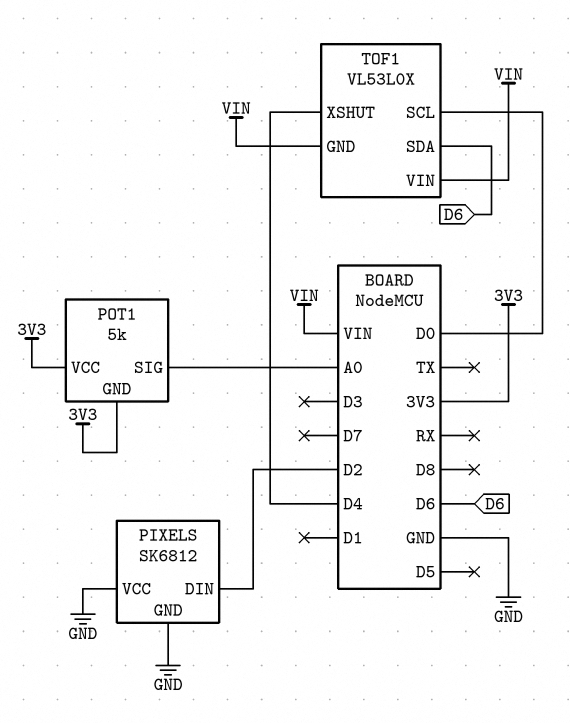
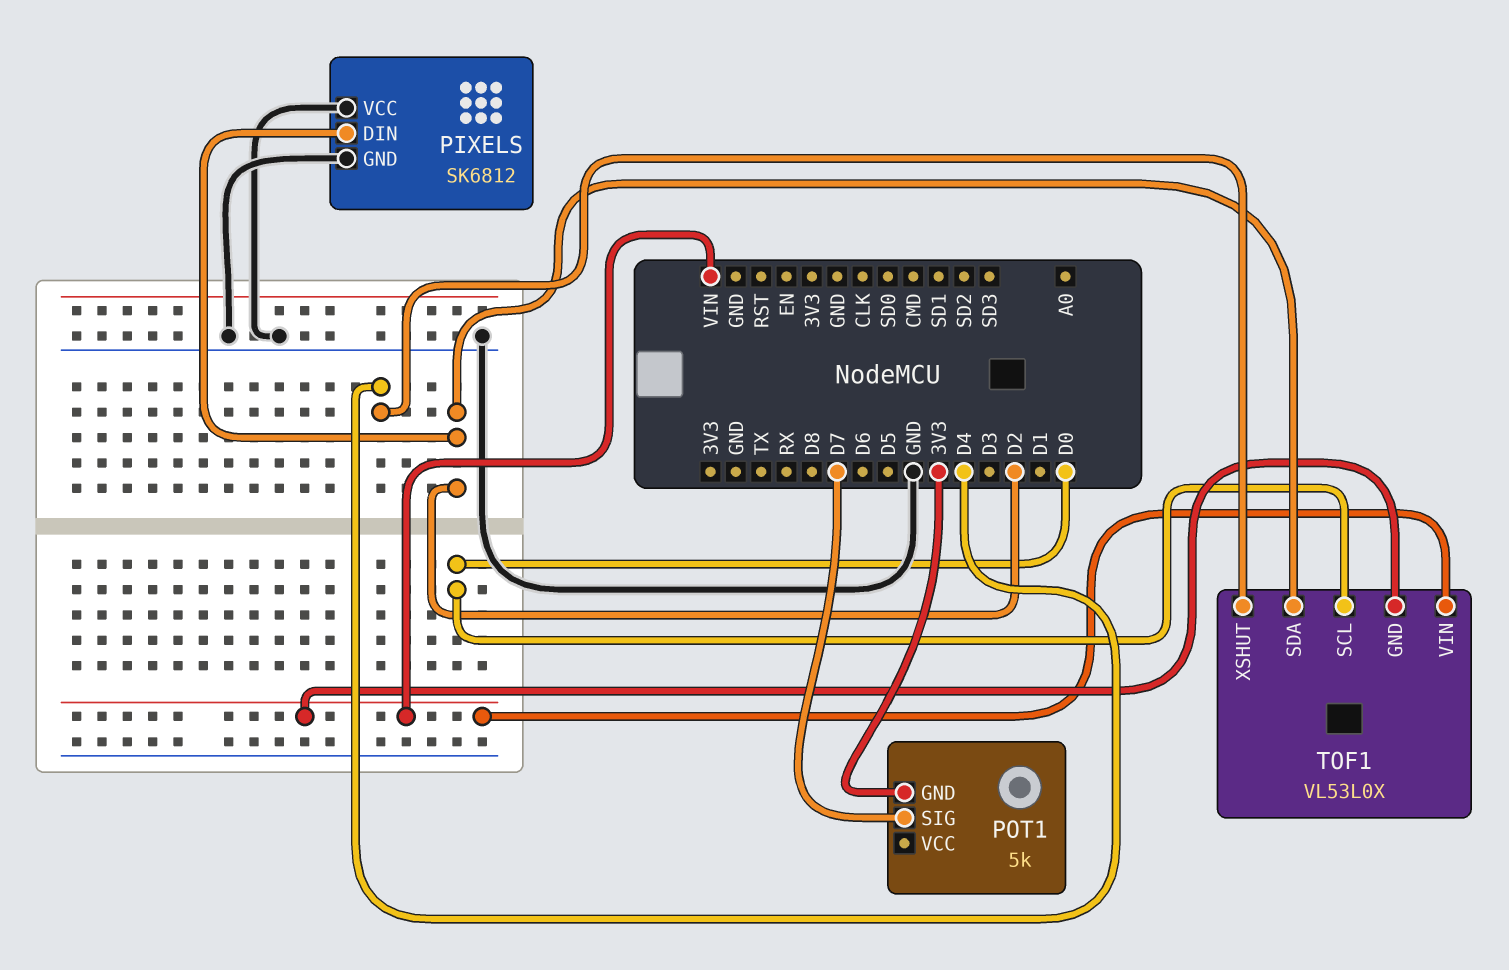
POT1 pin SIG: A0 -> D7
POT1 pin VCC: 3V3 -> none
TOF1 pin SDA: D6 -> D2

